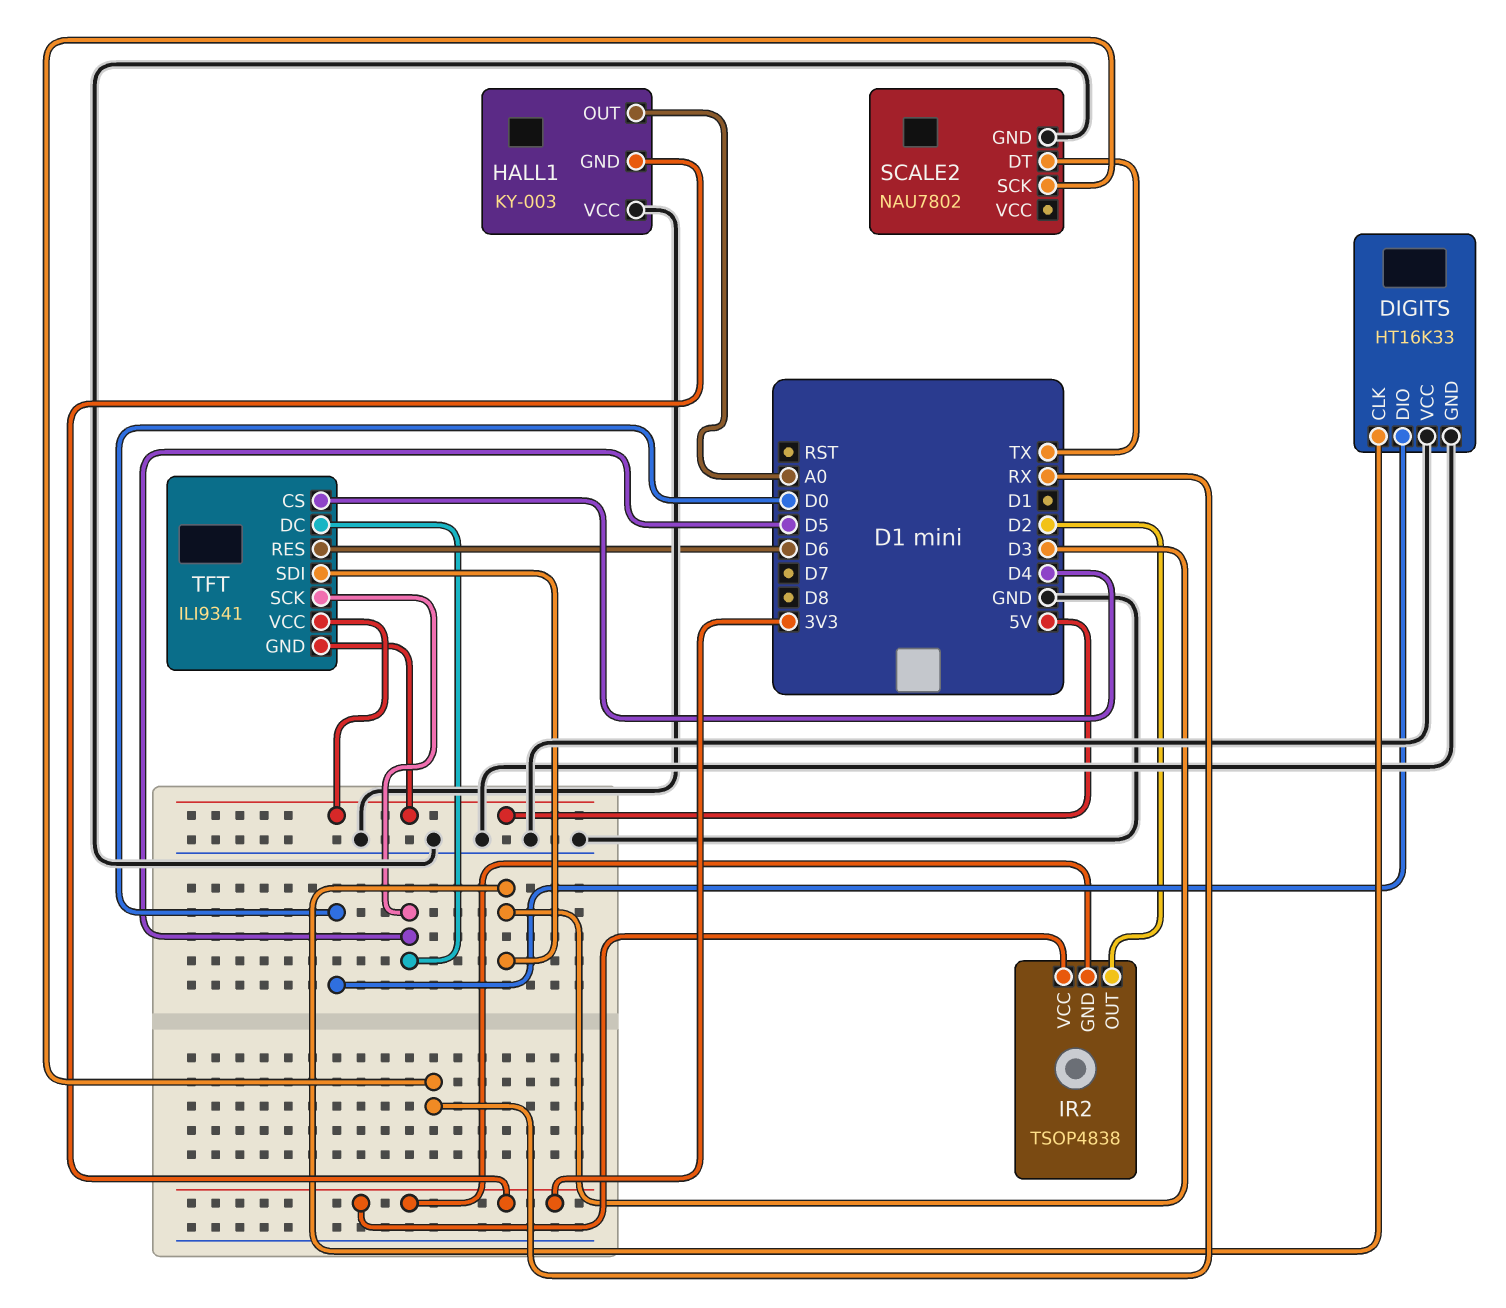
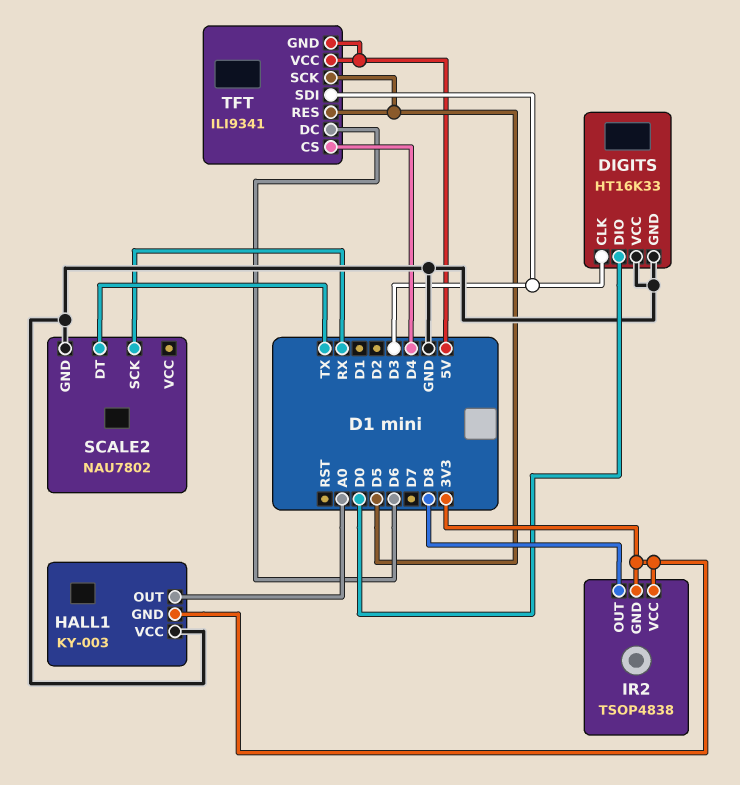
IR2 pin OUT: D2 -> D8
TFT pin DC: D5 -> D6
TFT pin RES: D6 -> D5

